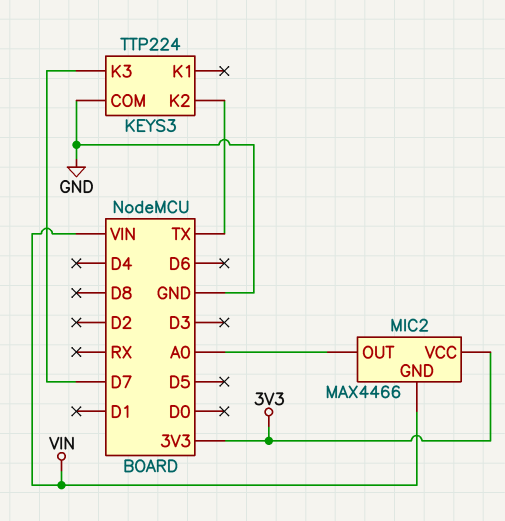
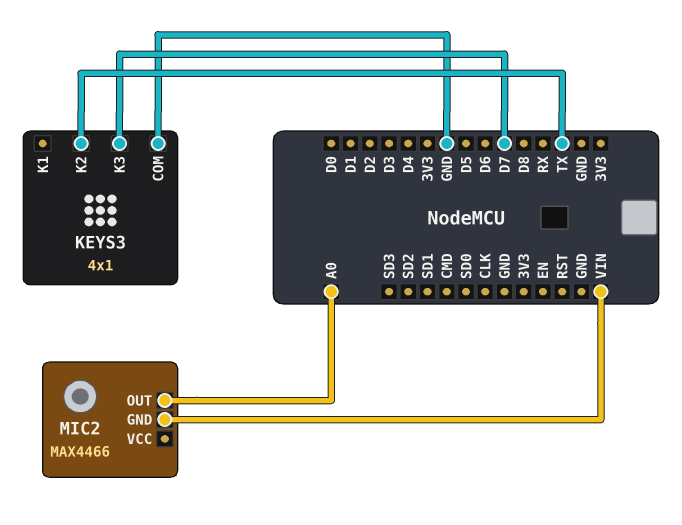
KEYS3: TTP224 -> 4x1
MIC2 pin VCC: 3V3 -> none

